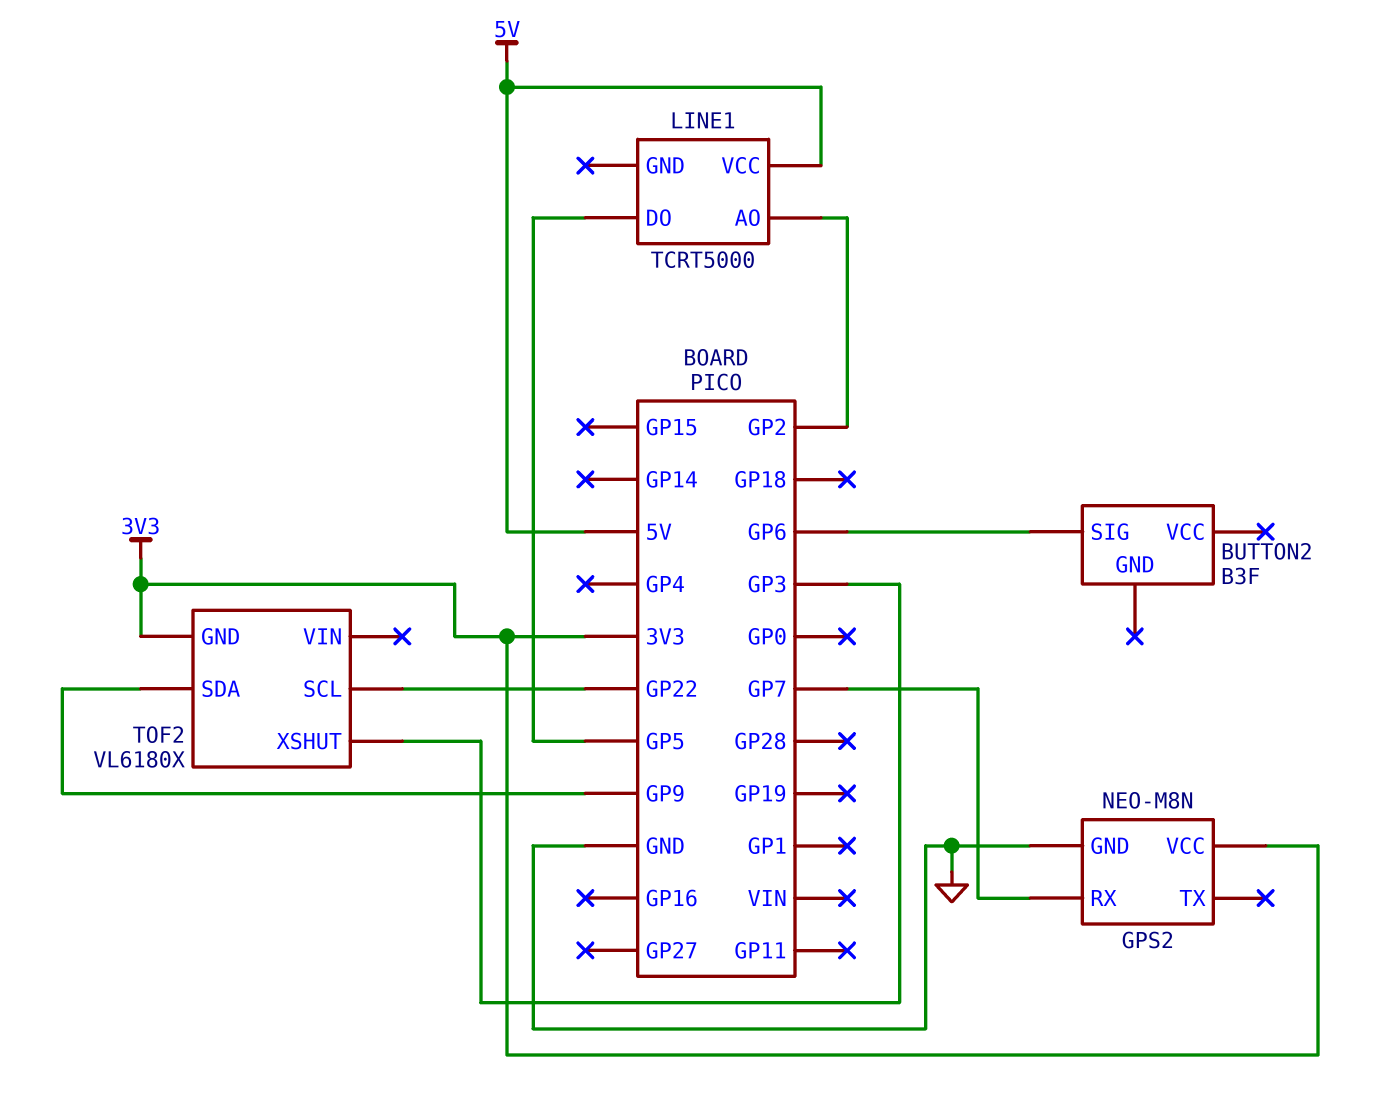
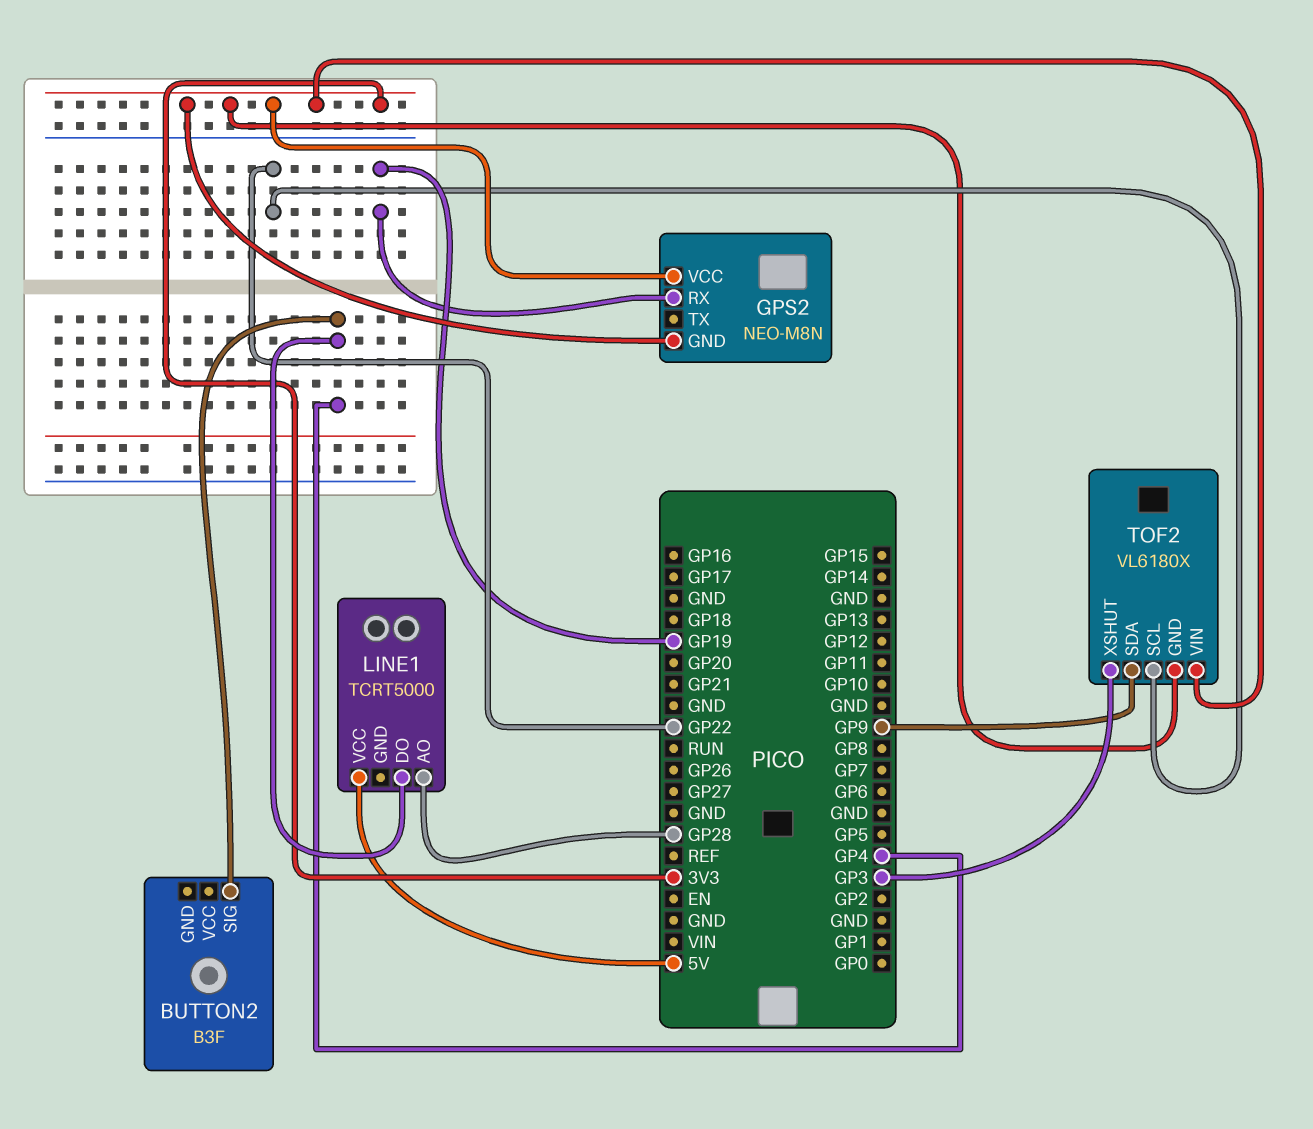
BUTTON2 pin SIG: GP6 -> GP4
GPS2 pin GND: GND -> 3V3
GPS2 pin RX: GP7 -> GP19
LINE1 pin AO: GP2 -> GP28
LINE1 pin DO: GP5 -> GP4
TOF2 pin VIN: none -> 3V3

